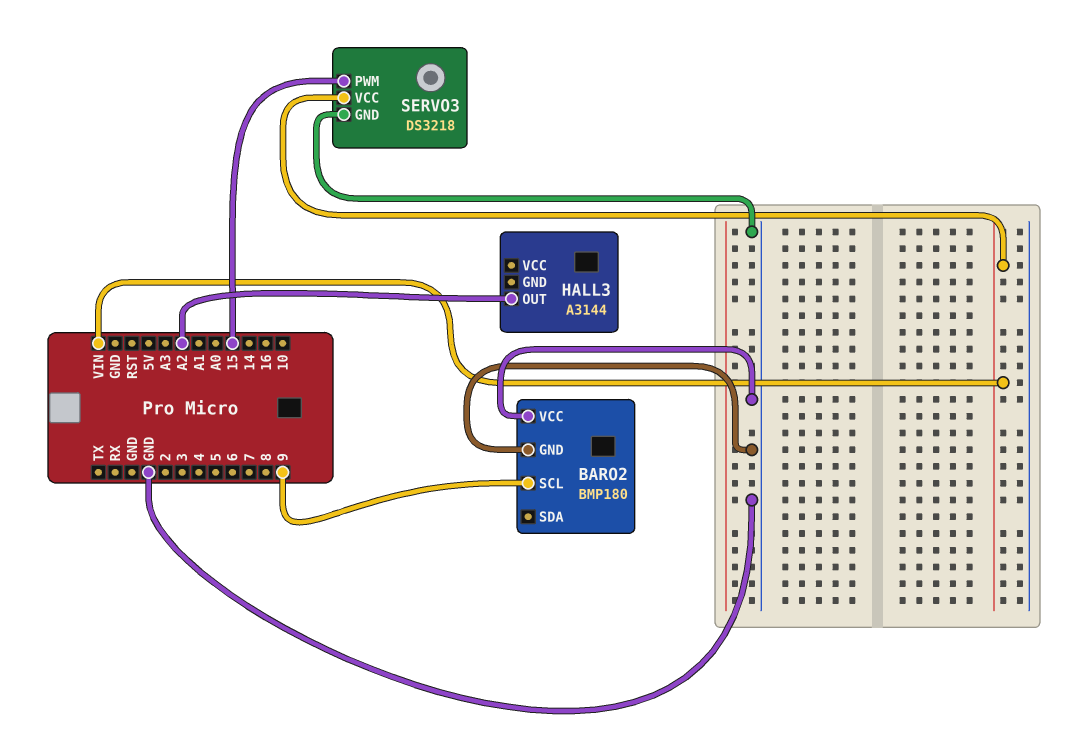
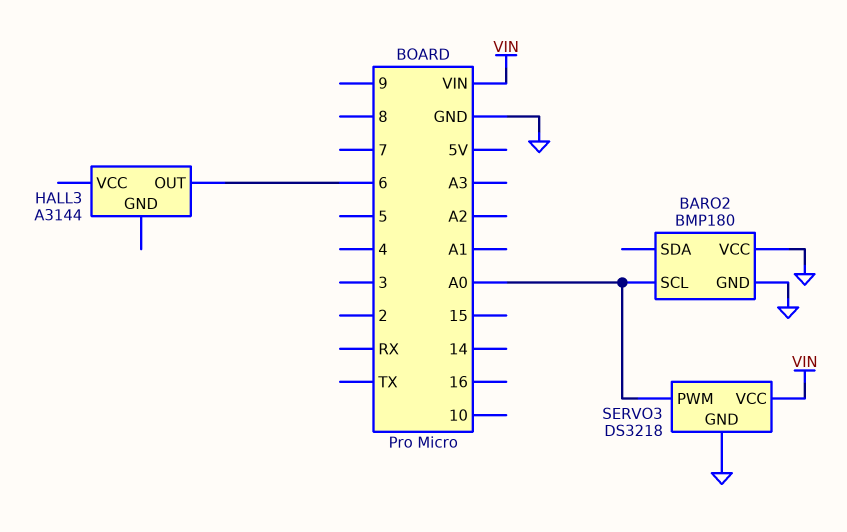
BARO2 pin SCL: 9 -> A0
HALL3 pin OUT: A2 -> 6
SERVO3 pin PWM: 15 -> A0

